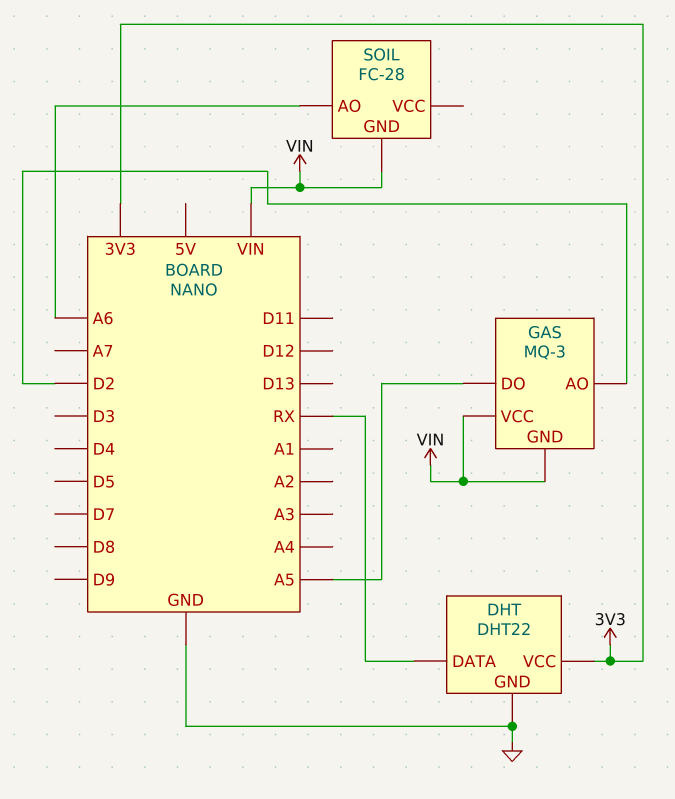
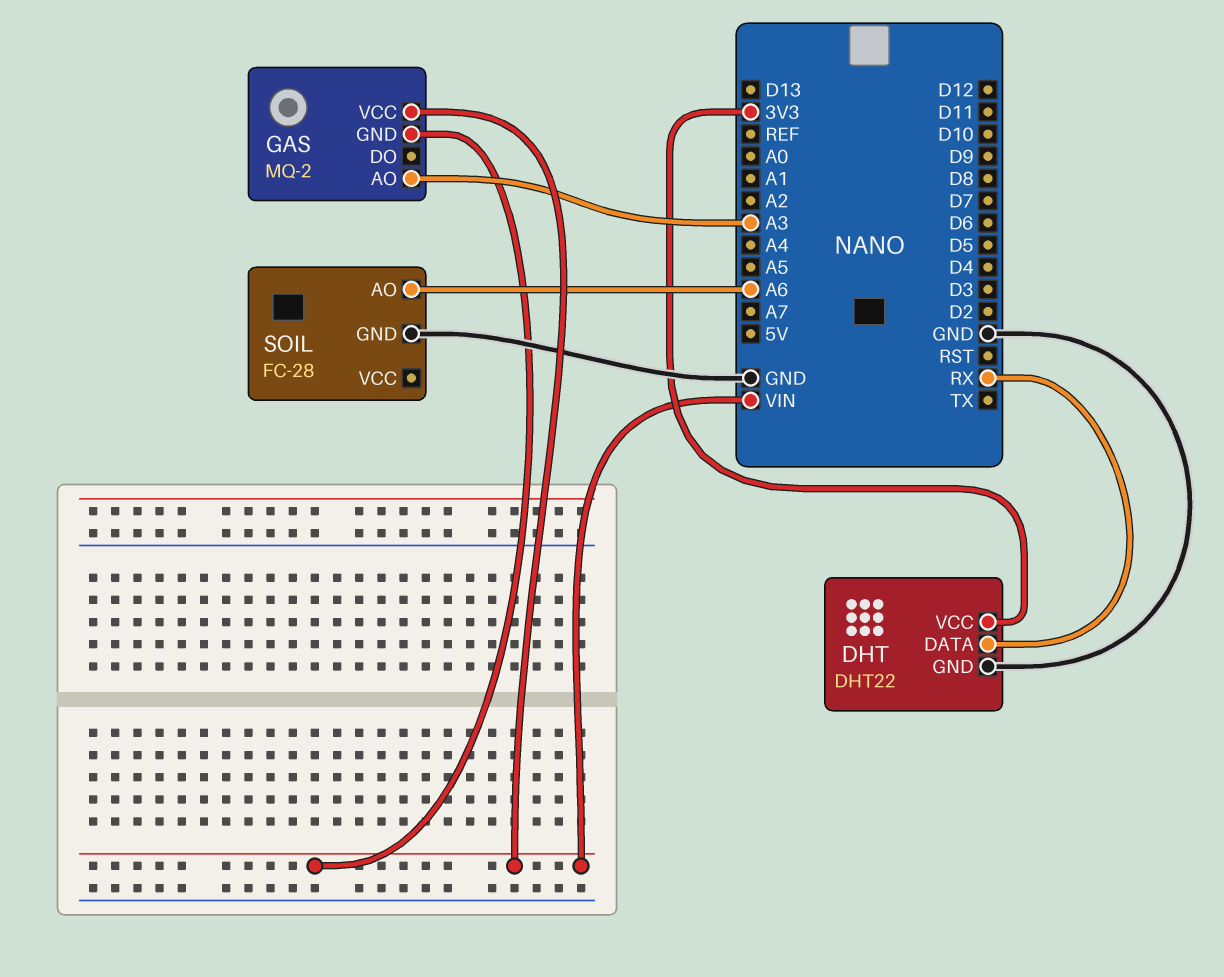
GAS: MQ-3 -> MQ-2
GAS pin AO: D2 -> A3
GAS pin DO: A5 -> none
SOIL pin GND: VIN -> GND

